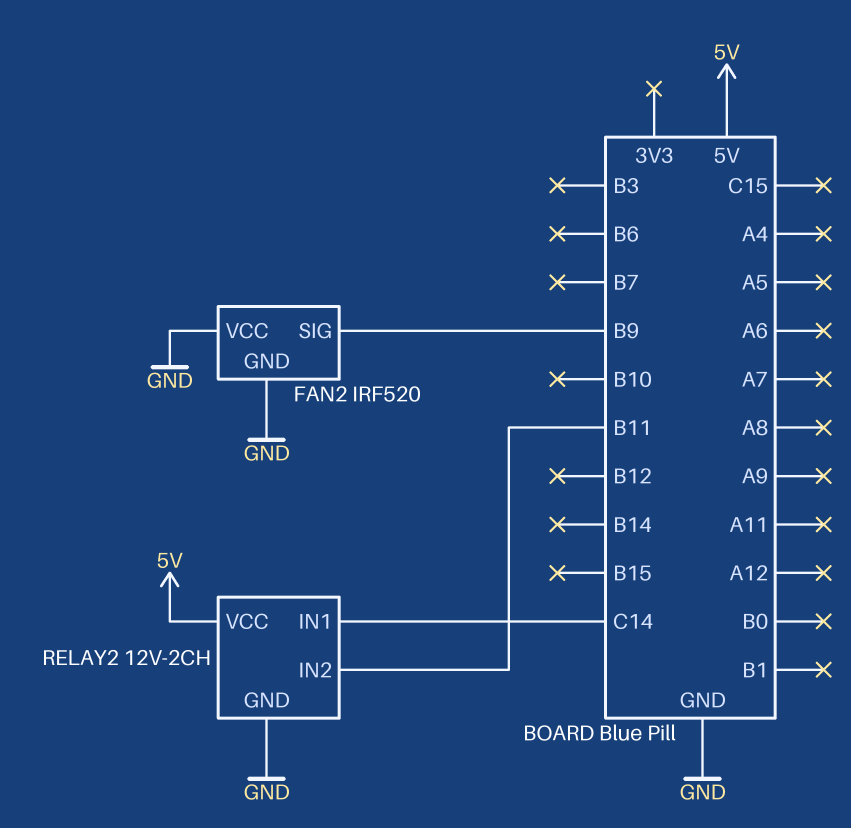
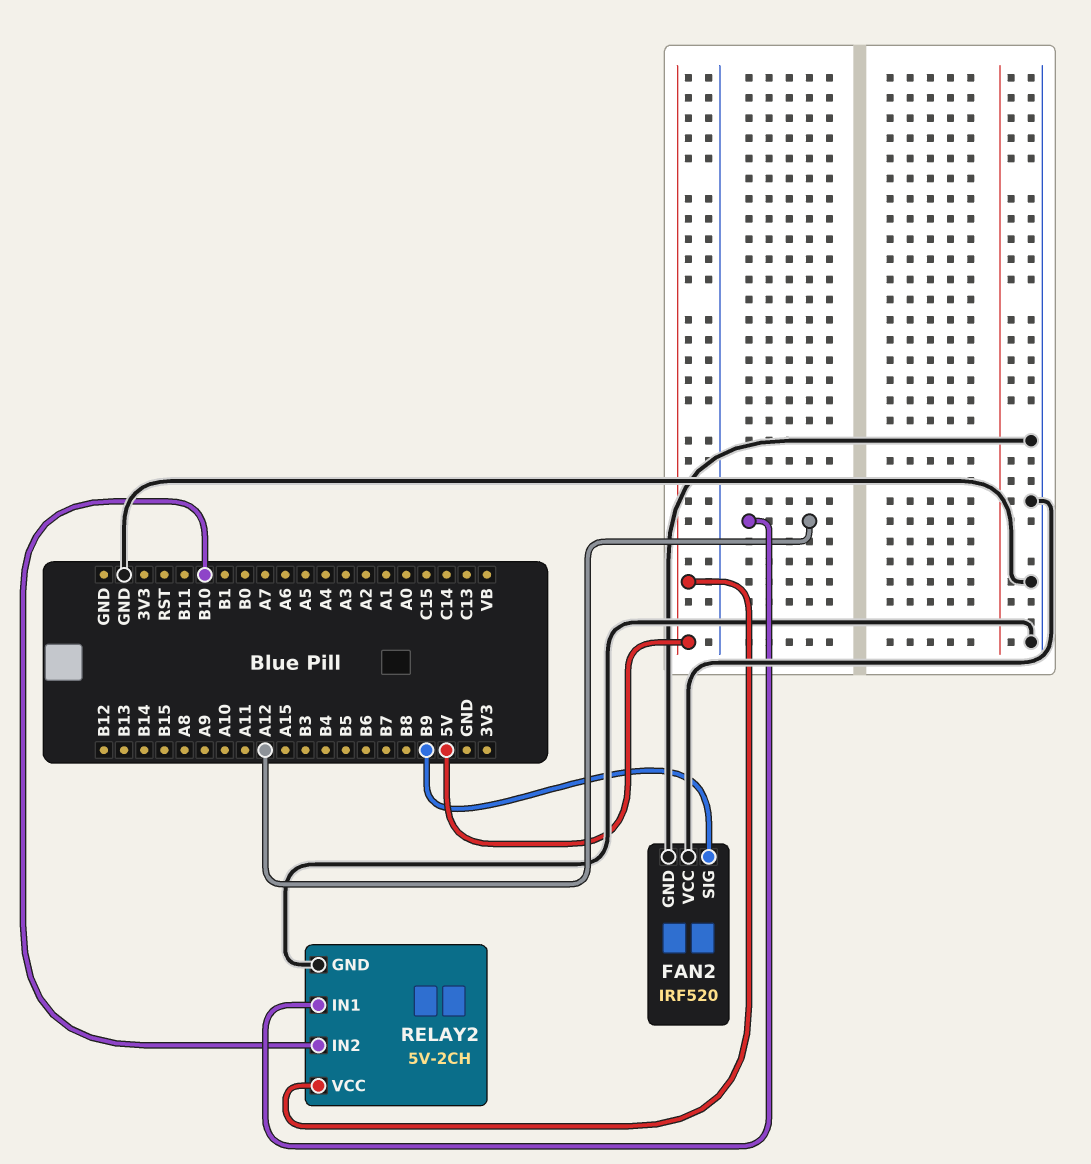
RELAY2: 12V-2CH -> 5V-2CH
RELAY2 pin IN1: C14 -> A12
RELAY2 pin IN2: B11 -> B10

